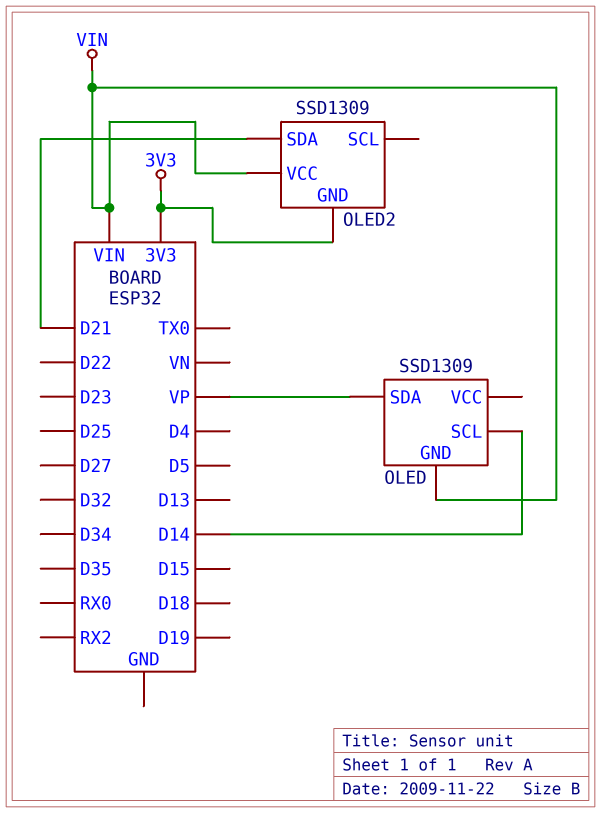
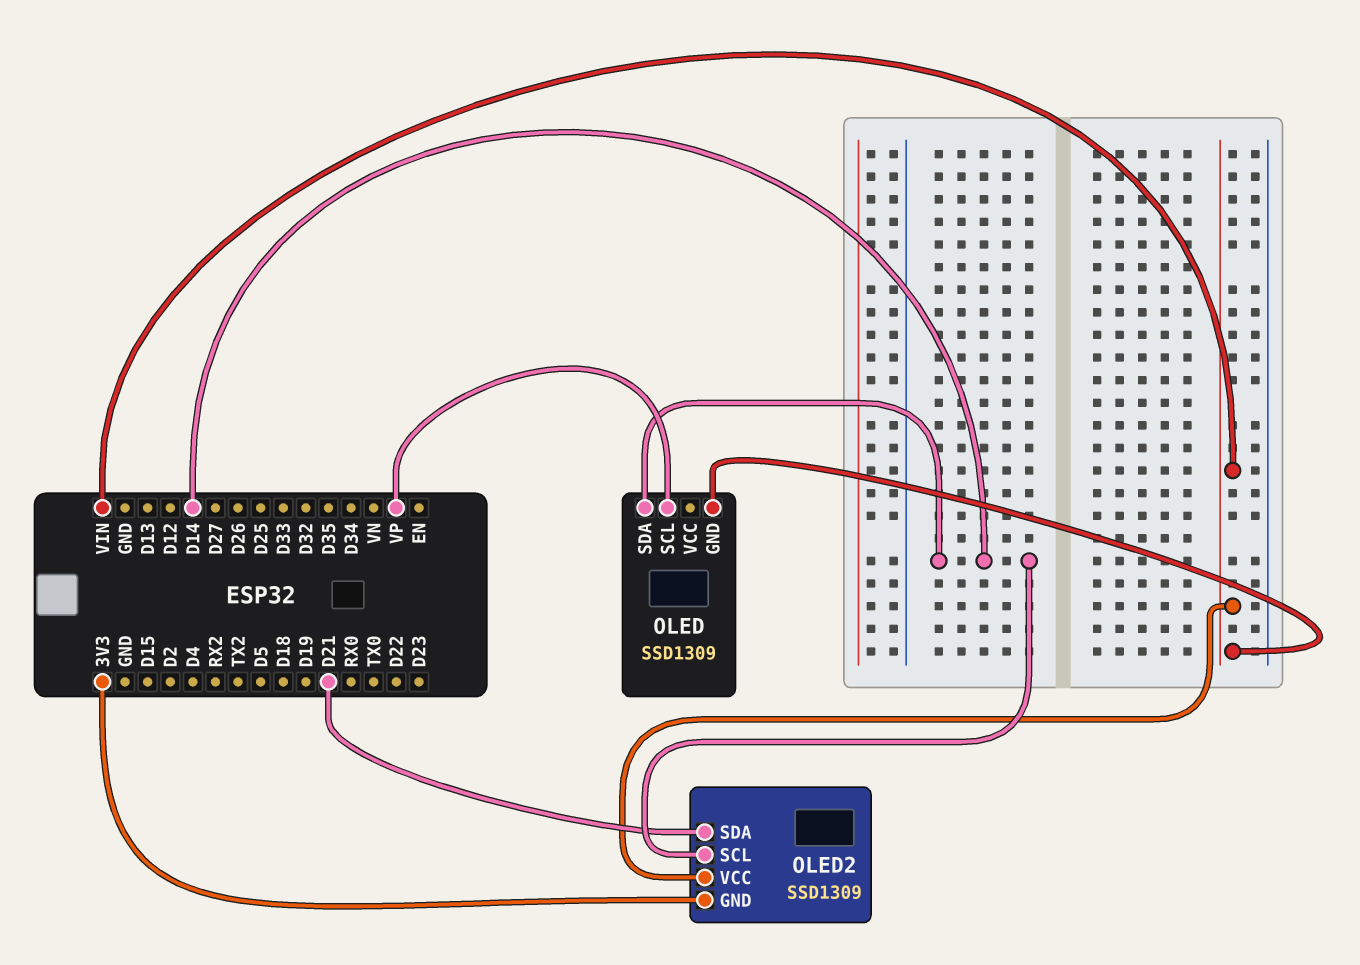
OLED pin SCL: D14 -> VP
OLED pin SDA: VP -> D14
OLED2 pin SCL: none -> D14

